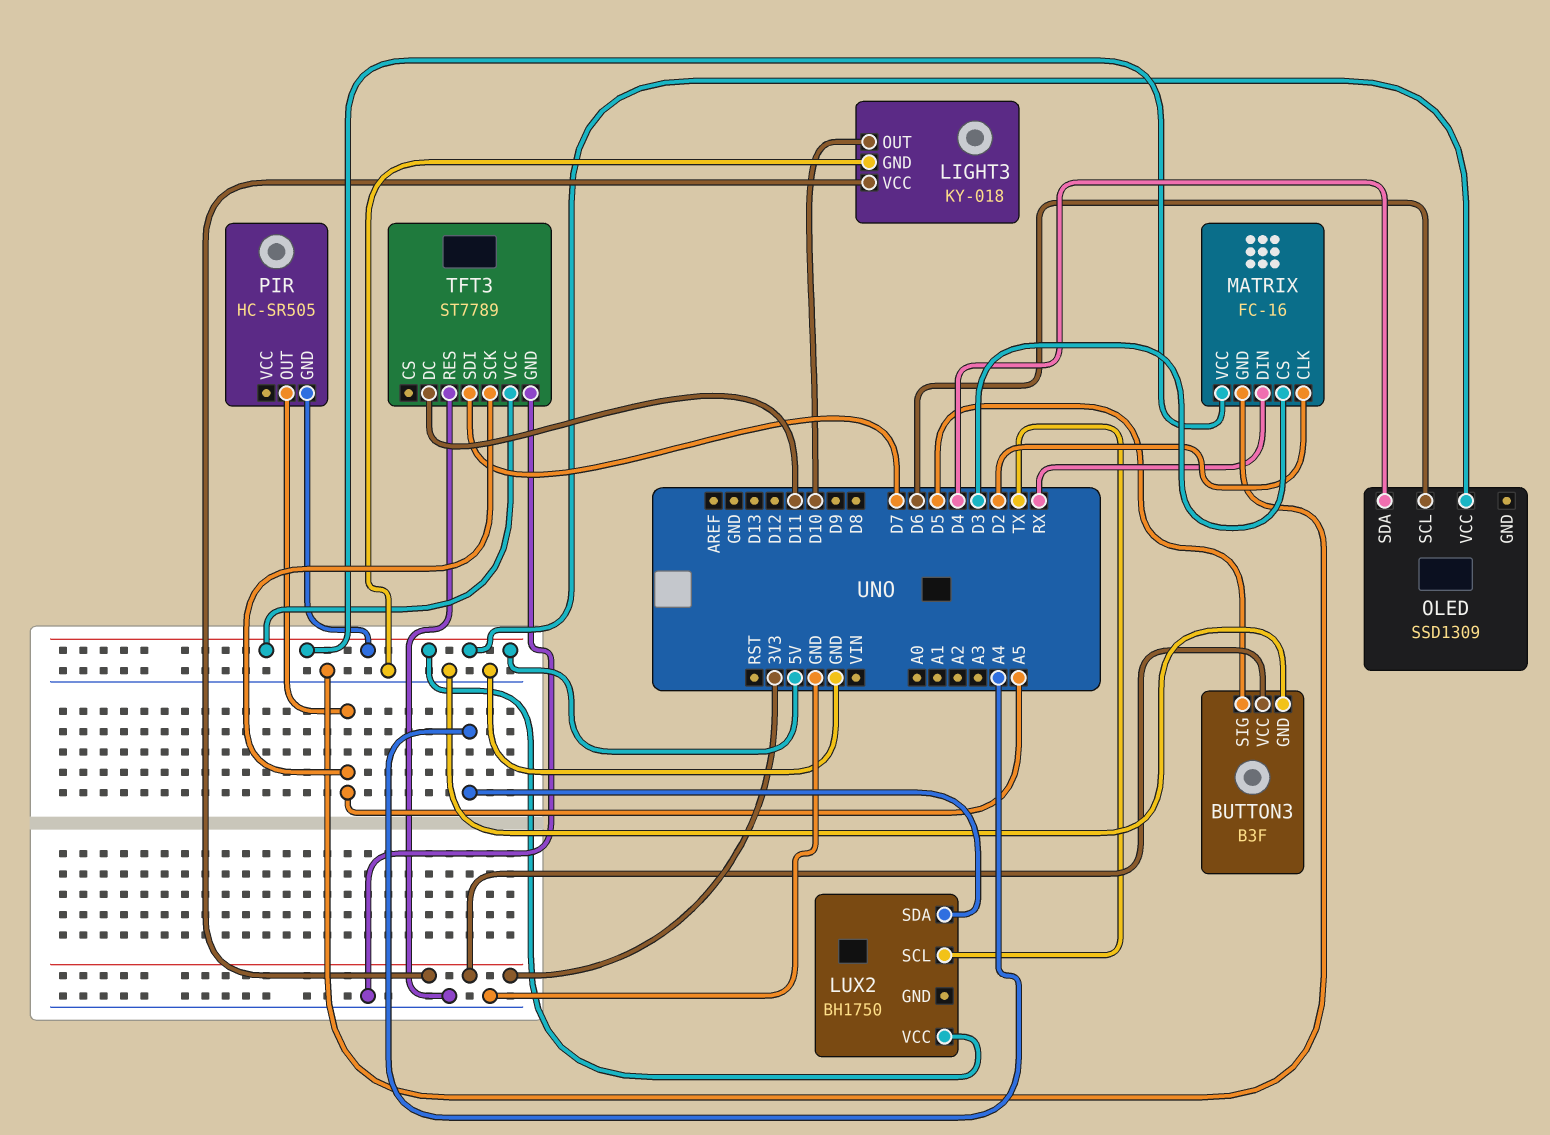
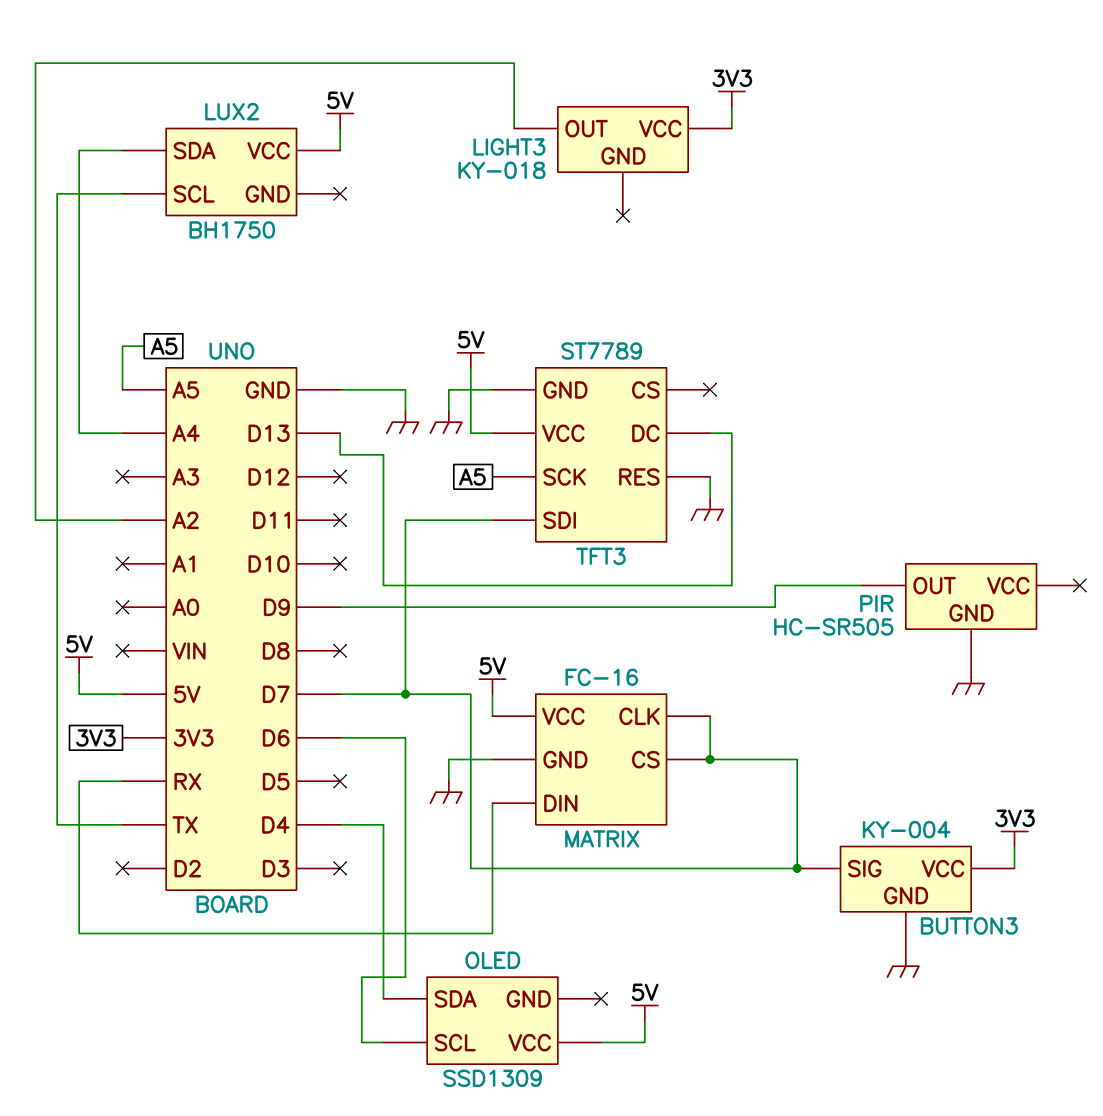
BUTTON3: B3F -> KY-004
BUTTON3 pin SIG: D5 -> D7
LIGHT3 pin GND: GND -> none
LIGHT3 pin OUT: D10 -> A2
MATRIX pin CLK: D2 -> D7
MATRIX pin CS: D3 -> D7
PIR pin GND: 5V -> GND
PIR pin OUT: A5 -> D9
TFT3 pin DC: D11 -> D13

